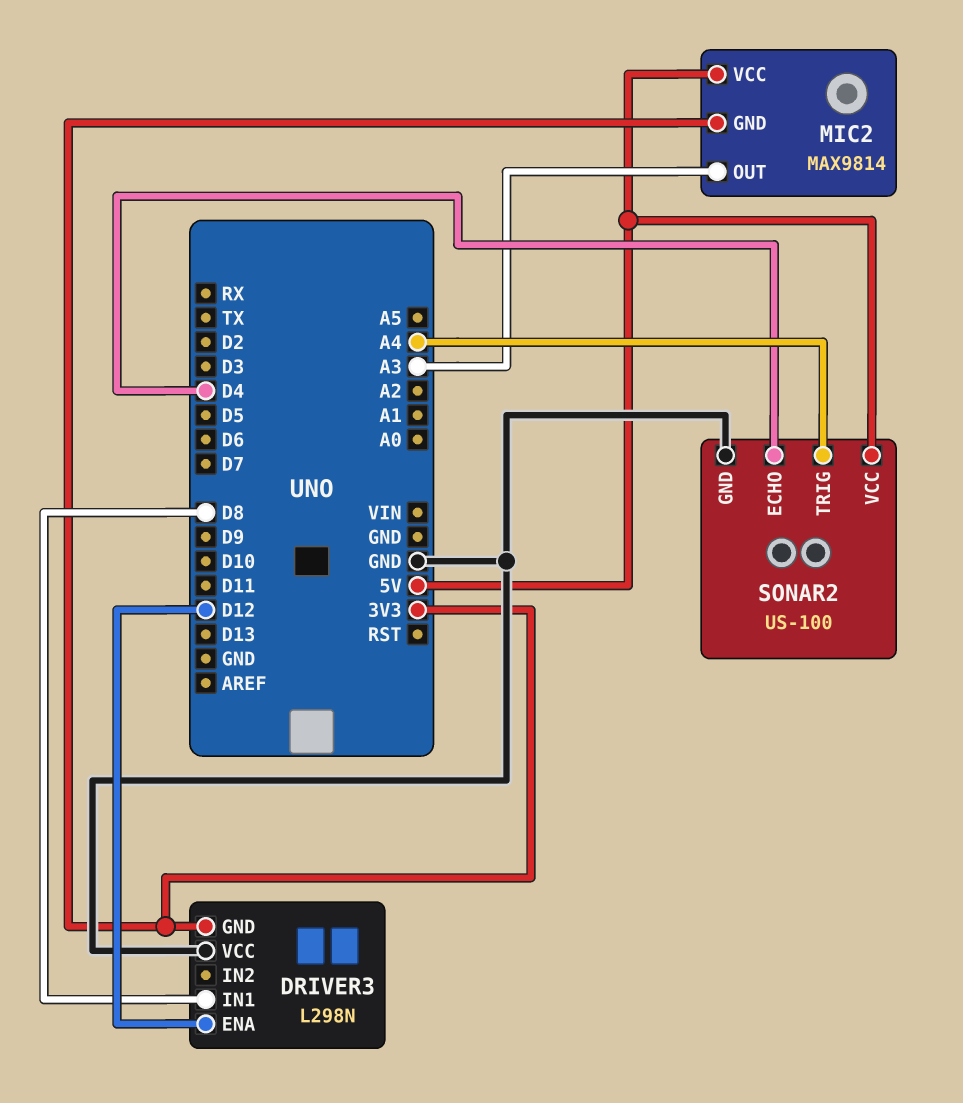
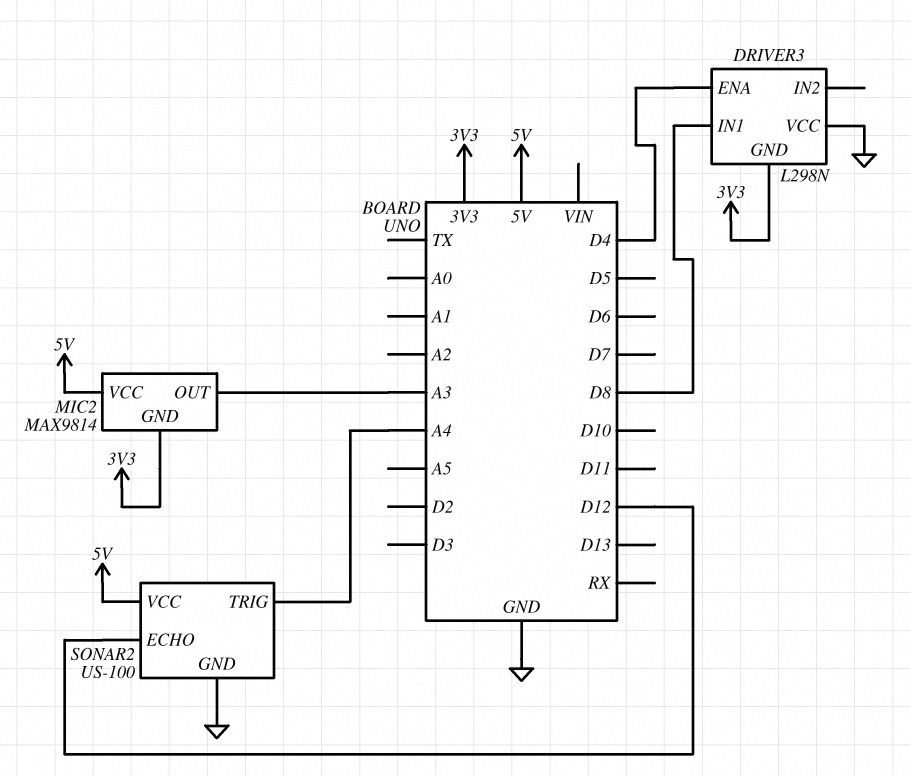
DRIVER3 pin ENA: D12 -> D4
SONAR2 pin ECHO: D4 -> D12

